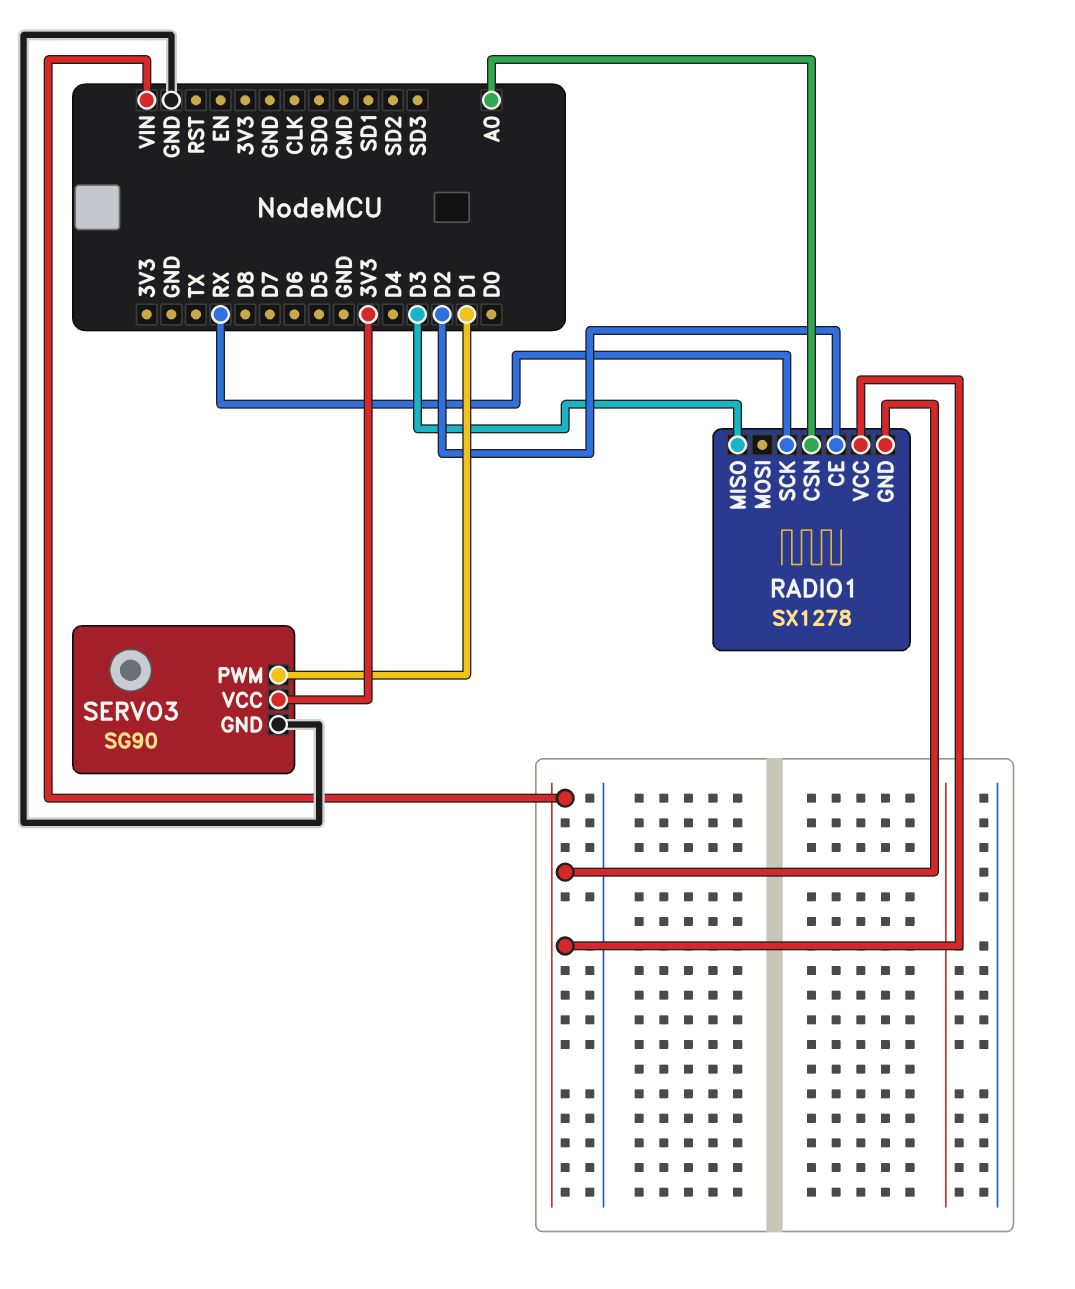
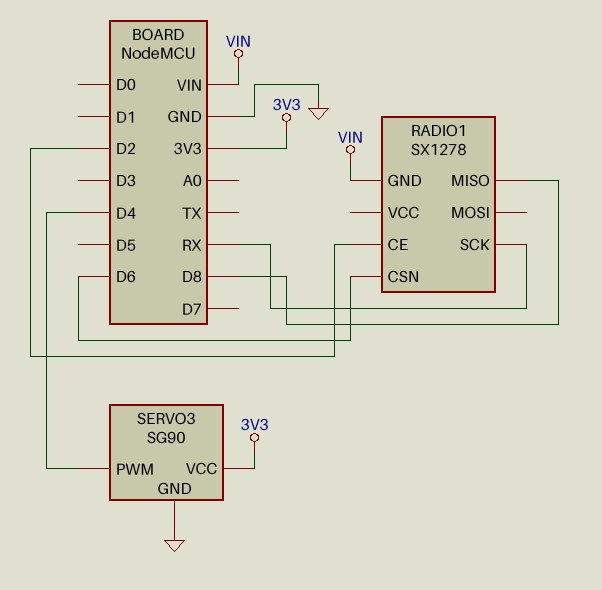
RADIO1 pin CSN: A0 -> D6
RADIO1 pin MISO: D3 -> D8
RADIO1 pin VCC: VIN -> none
SERVO3 pin PWM: D1 -> D4

